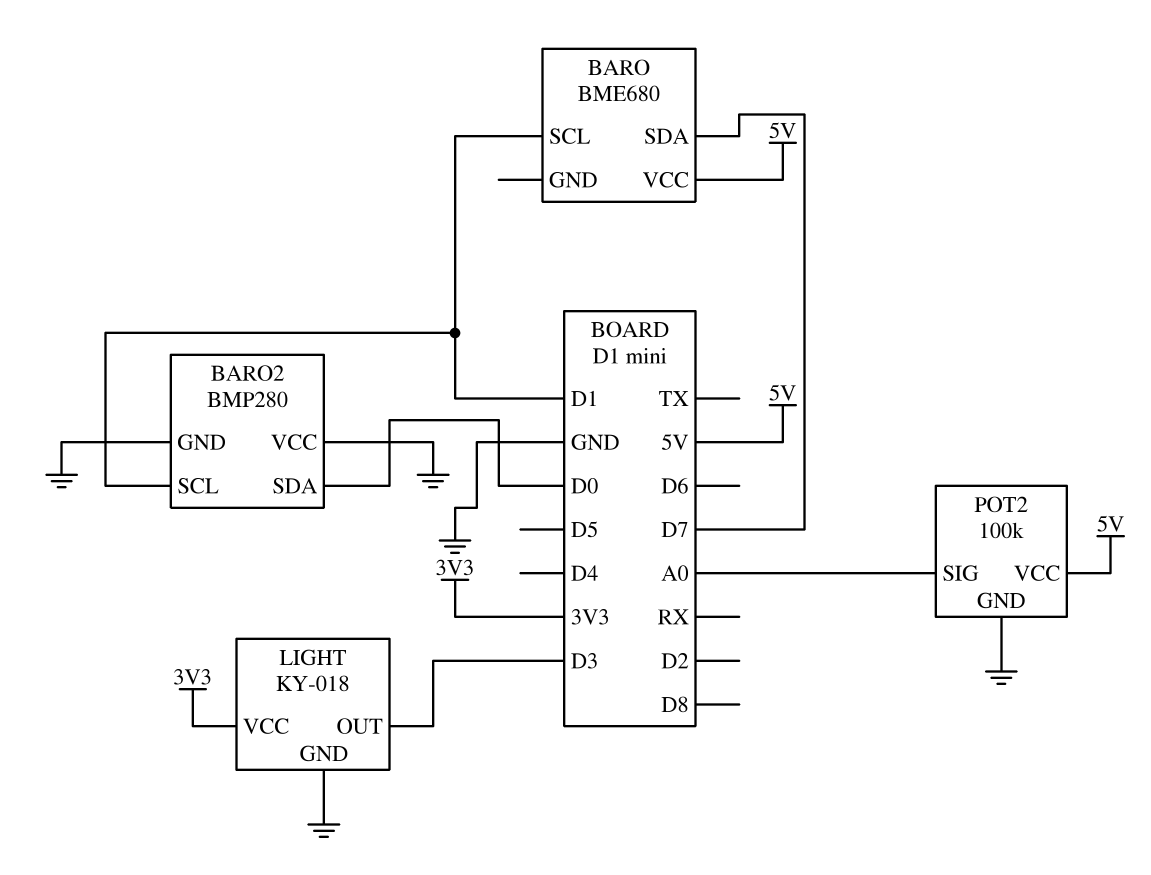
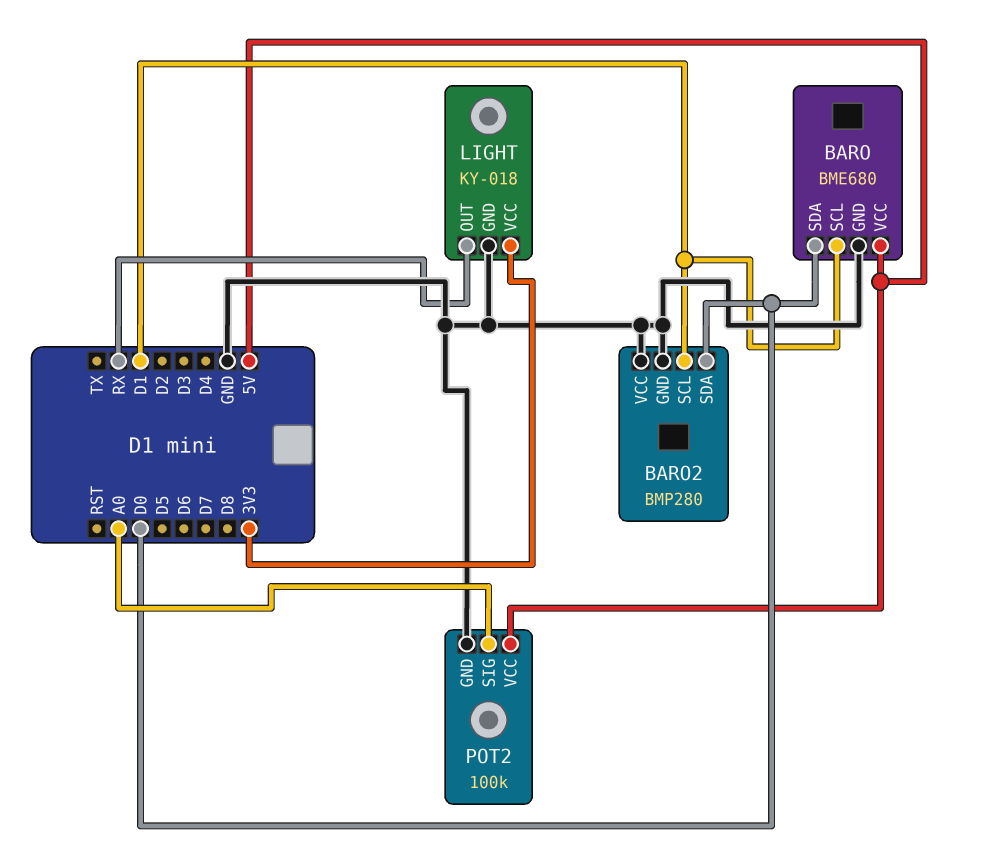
BARO pin GND: none -> GND
BARO pin SDA: D7 -> D0
LIGHT pin OUT: D3 -> RX

